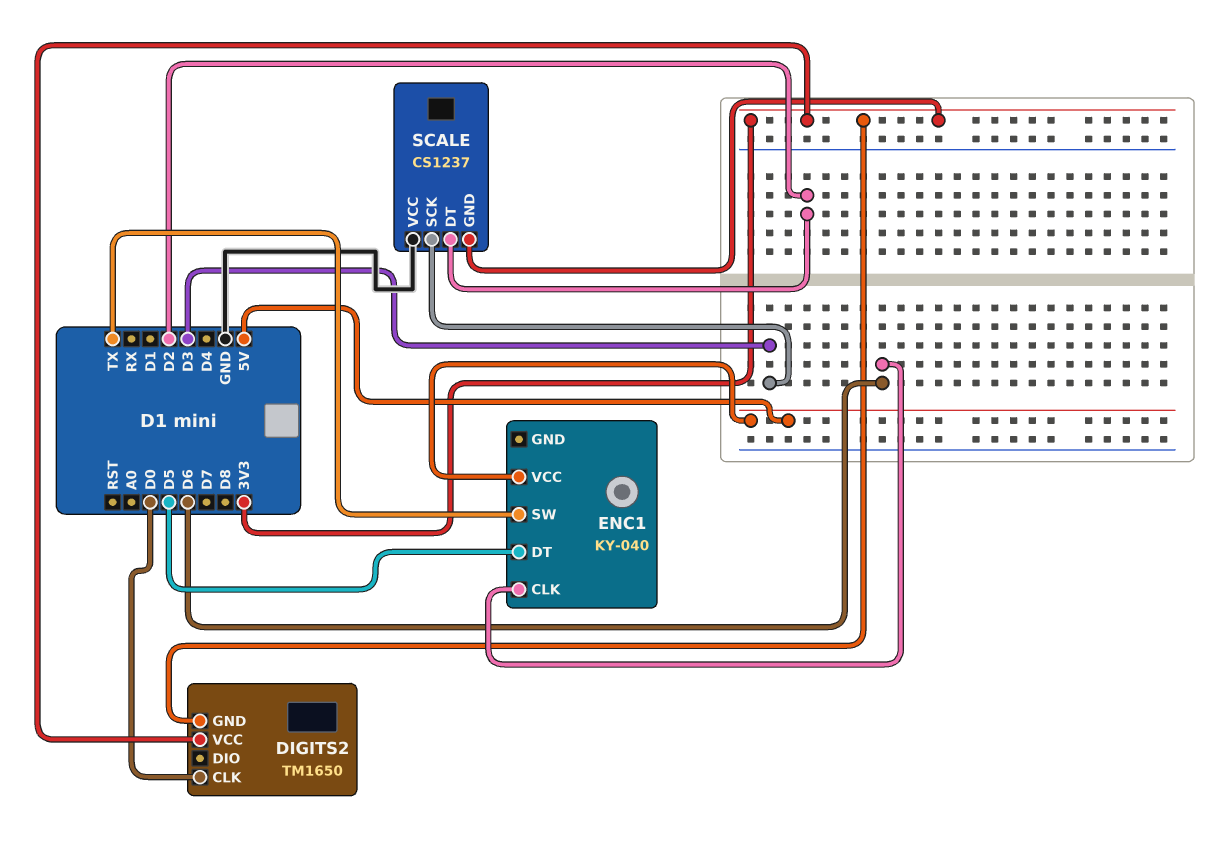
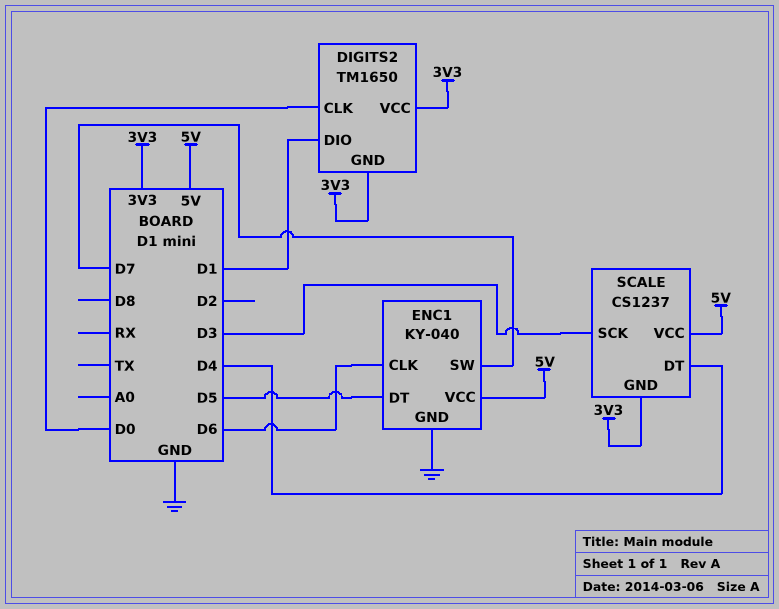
DIGITS2 pin DIO: none -> D1
ENC1 pin GND: none -> GND
ENC1 pin SW: TX -> D7
SCALE pin DT: D2 -> D4
SCALE pin VCC: GND -> 5V

